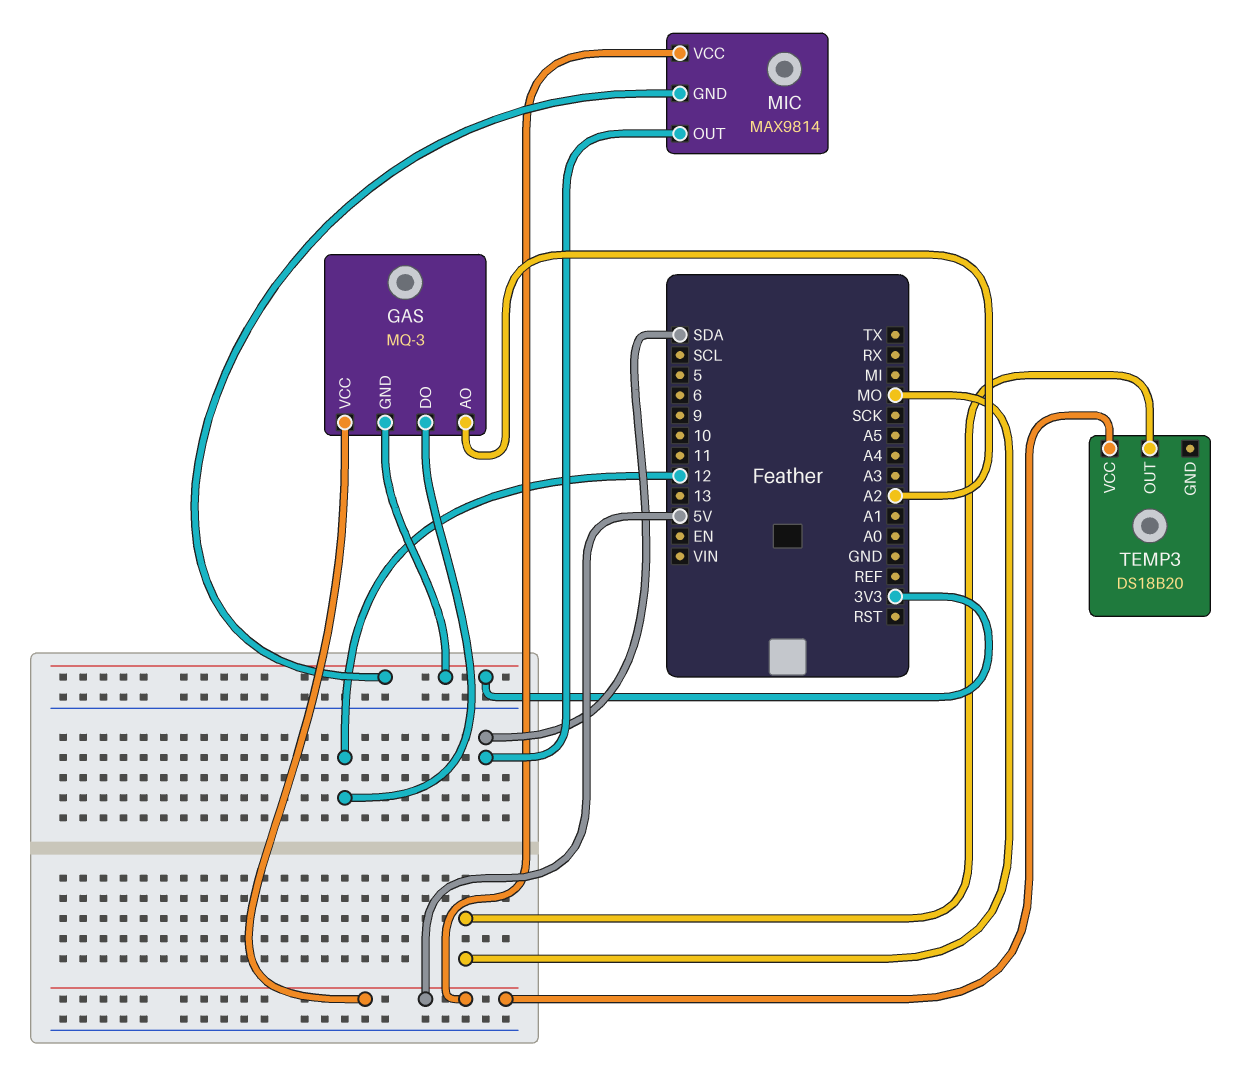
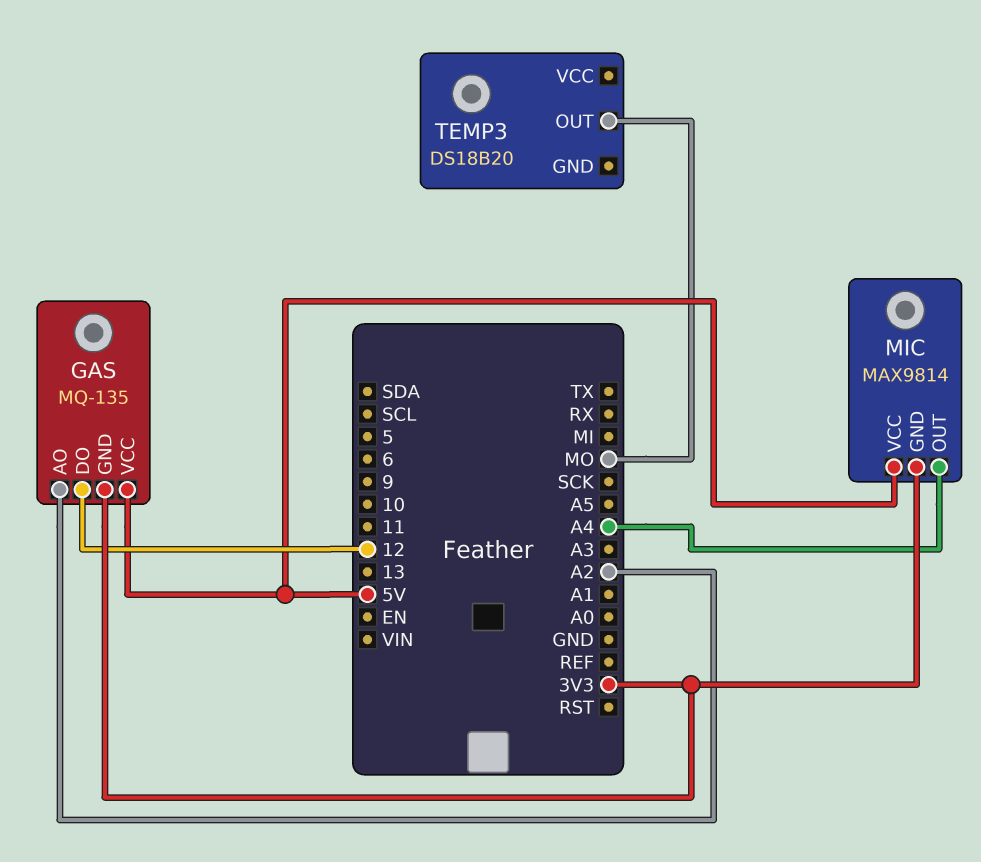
GAS: MQ-3 -> MQ-135
MIC pin OUT: SDA -> A4
TEMP3 pin VCC: 5V -> none

